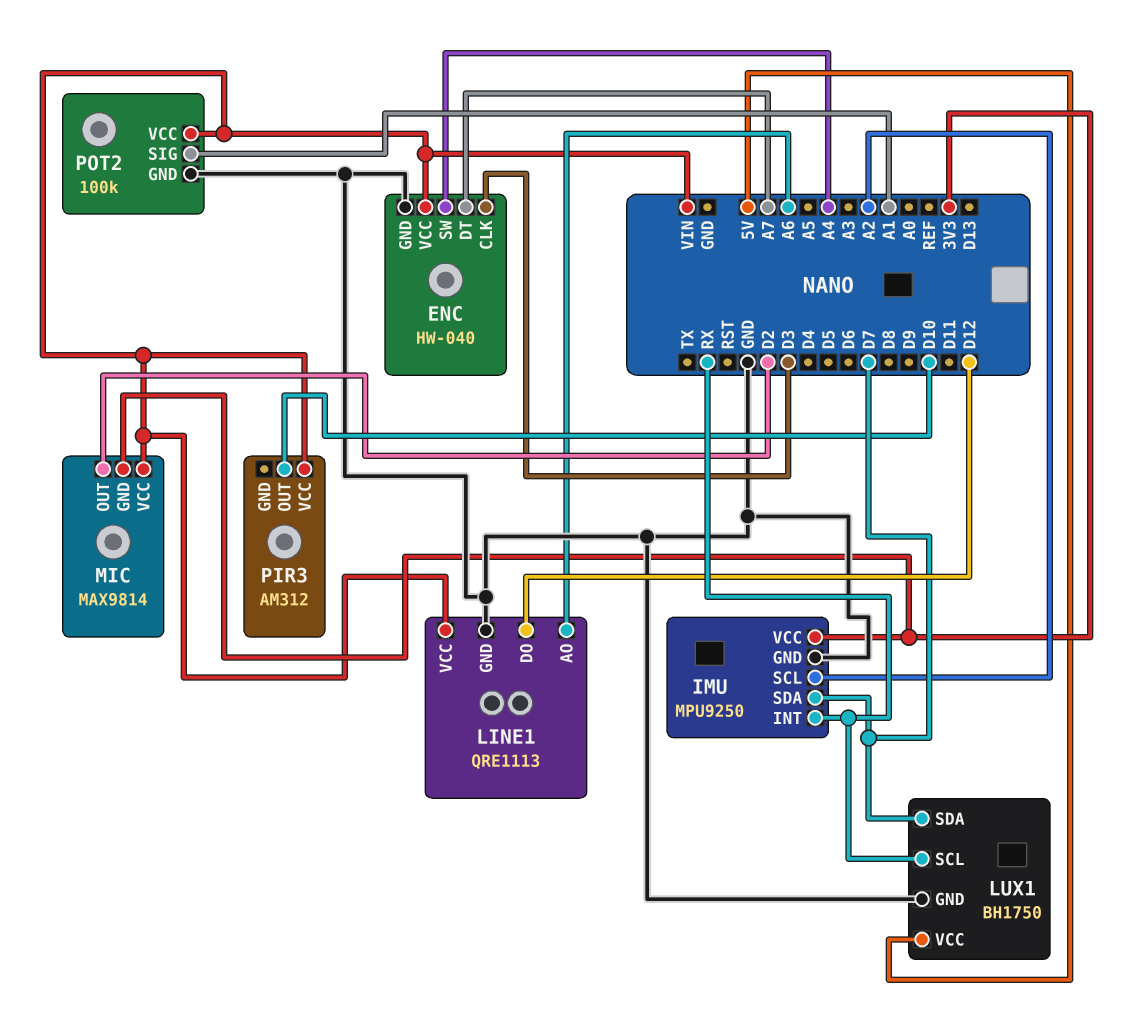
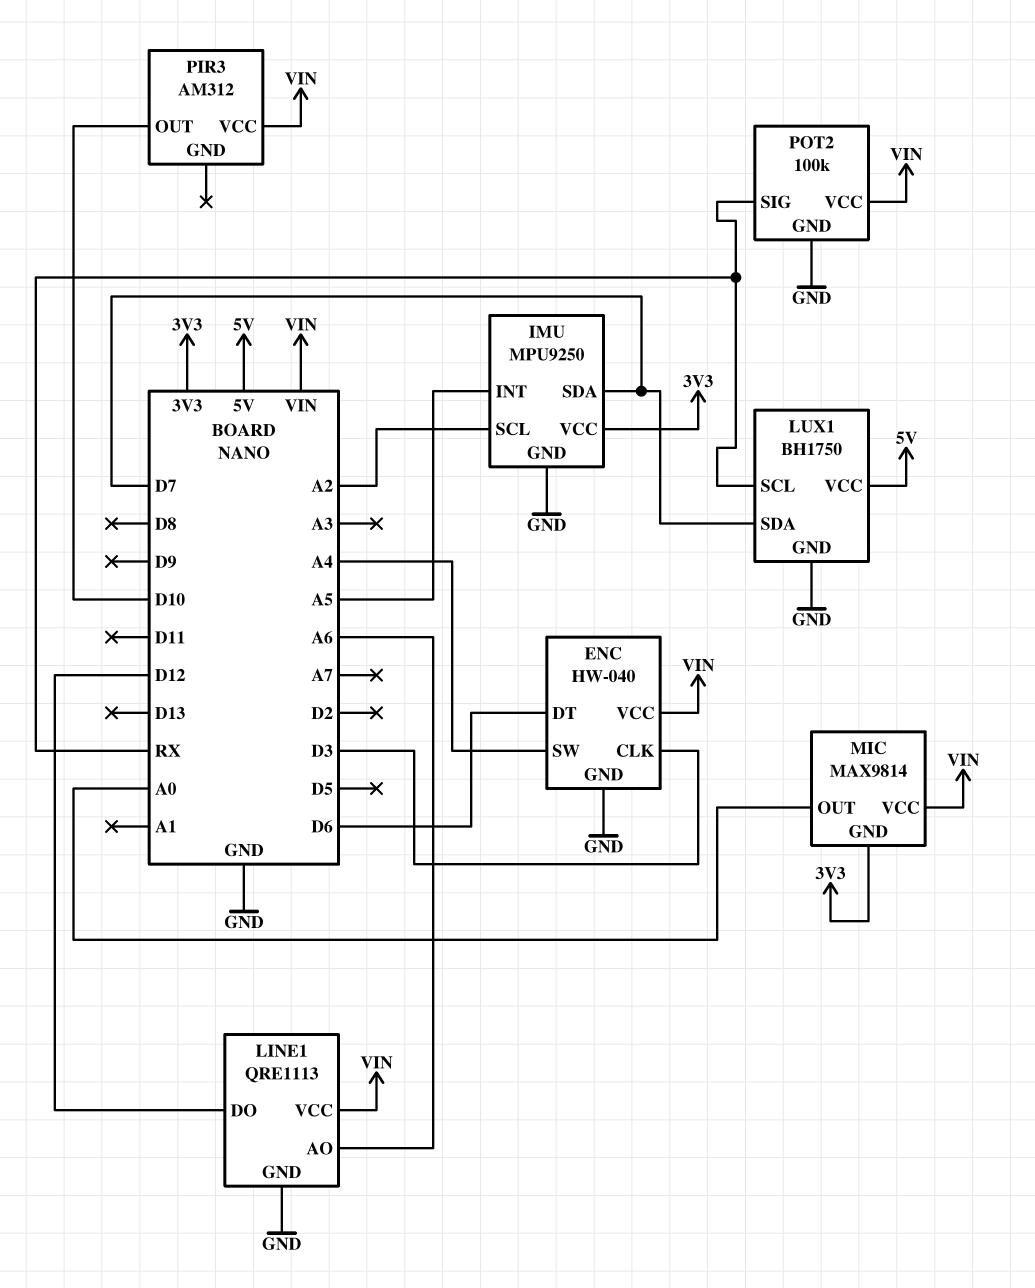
ENC pin DT: A7 -> D6
IMU pin INT: RX -> A5
MIC pin OUT: D2 -> A0
POT2 pin SIG: A1 -> RX

